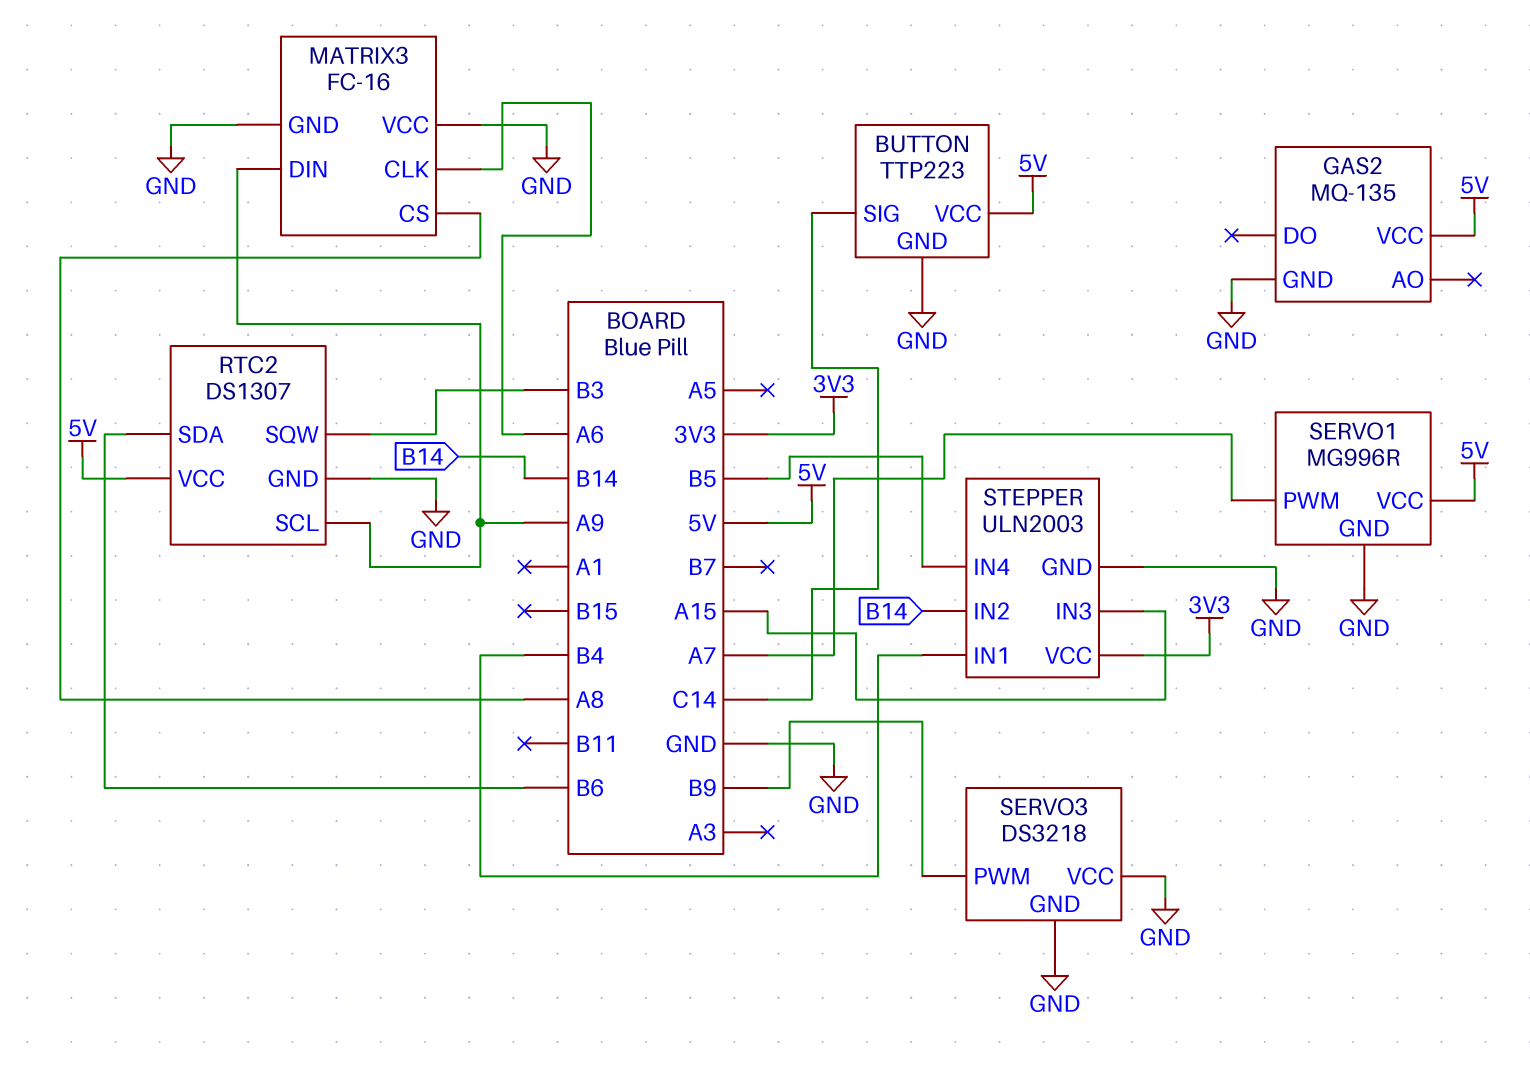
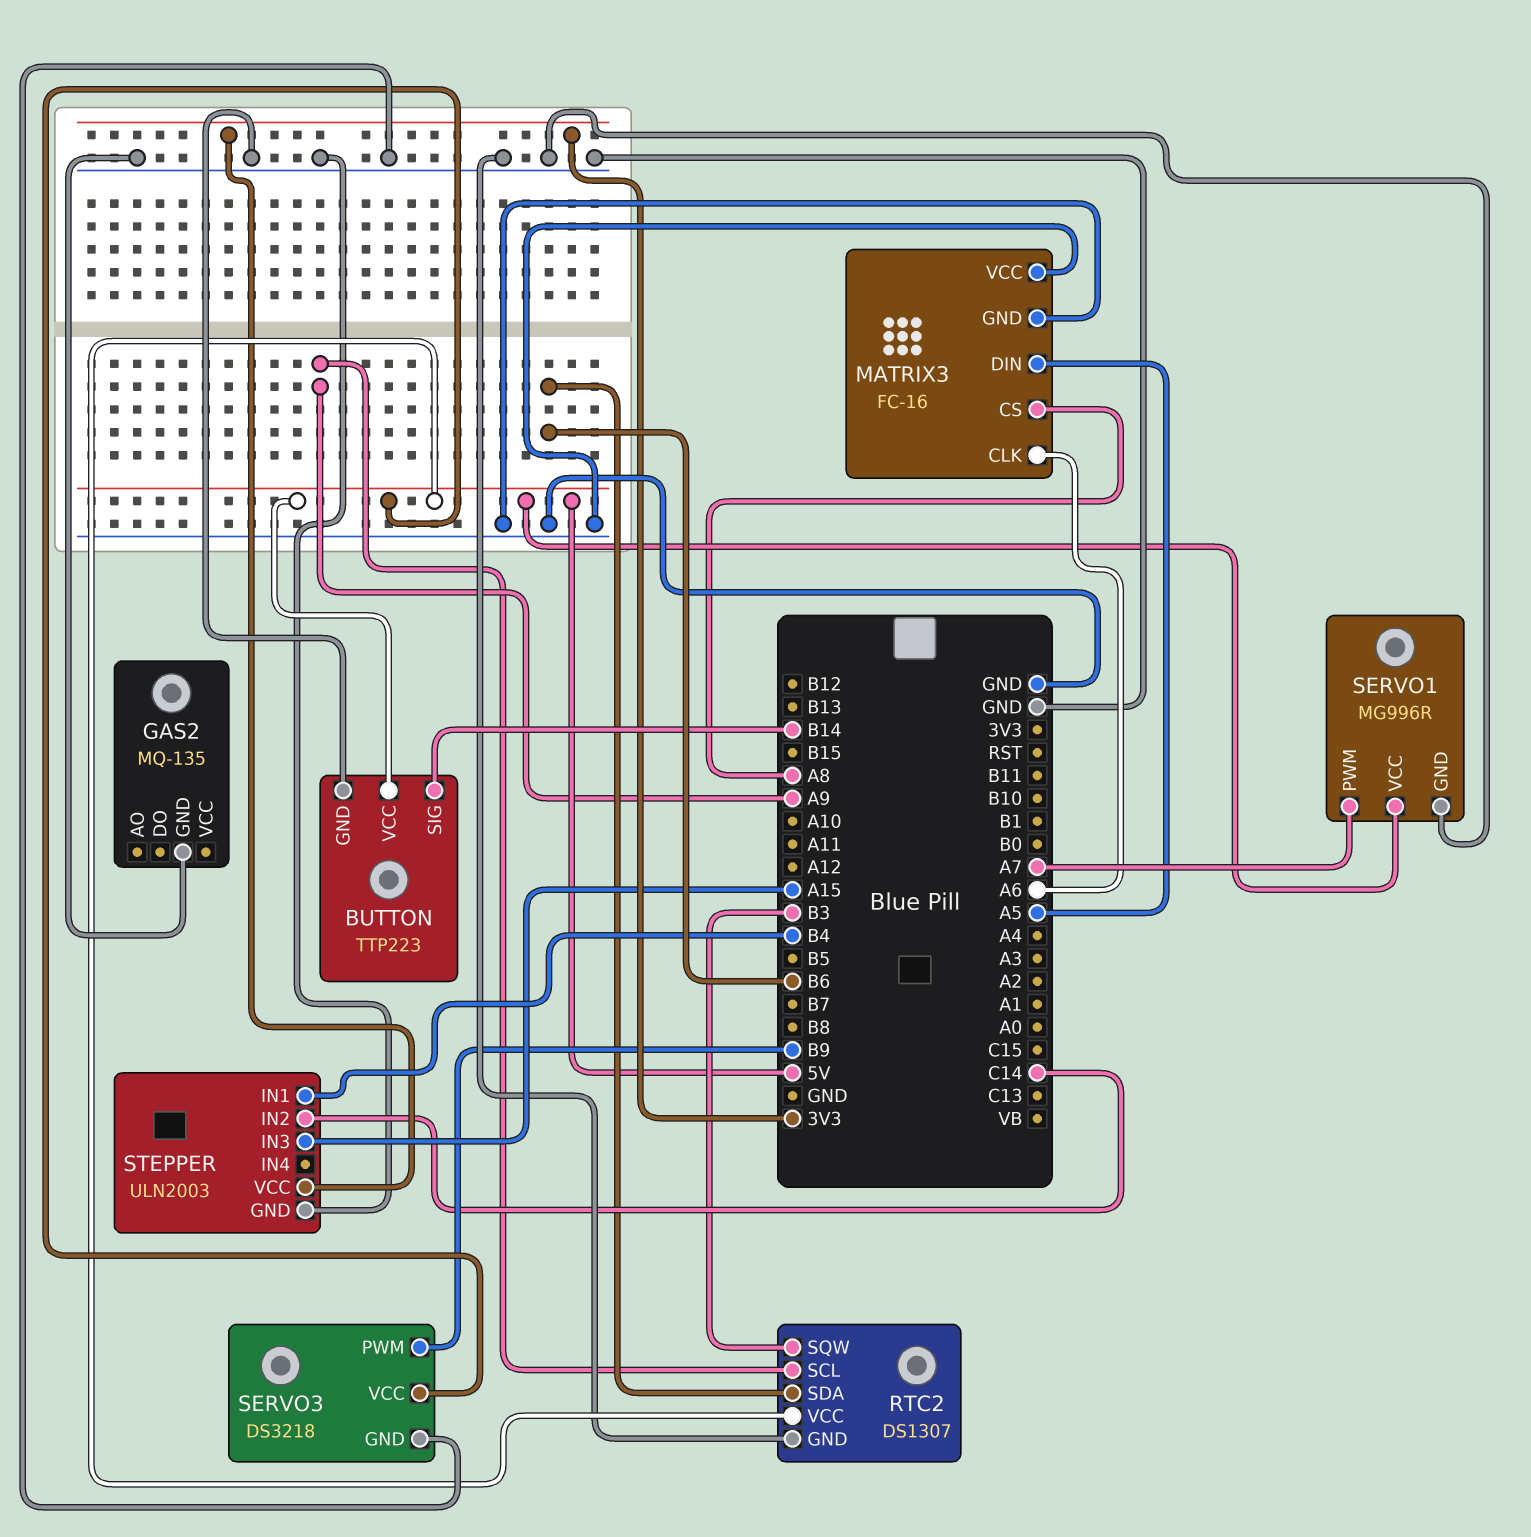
BUTTON pin SIG: C14 -> B14
GAS2 pin VCC: 5V -> none
MATRIX3 pin DIN: A9 -> A5
SERVO3 pin VCC: GND -> 5V
STEPPER pin IN2: B14 -> C14
STEPPER pin IN4: B5 -> none

